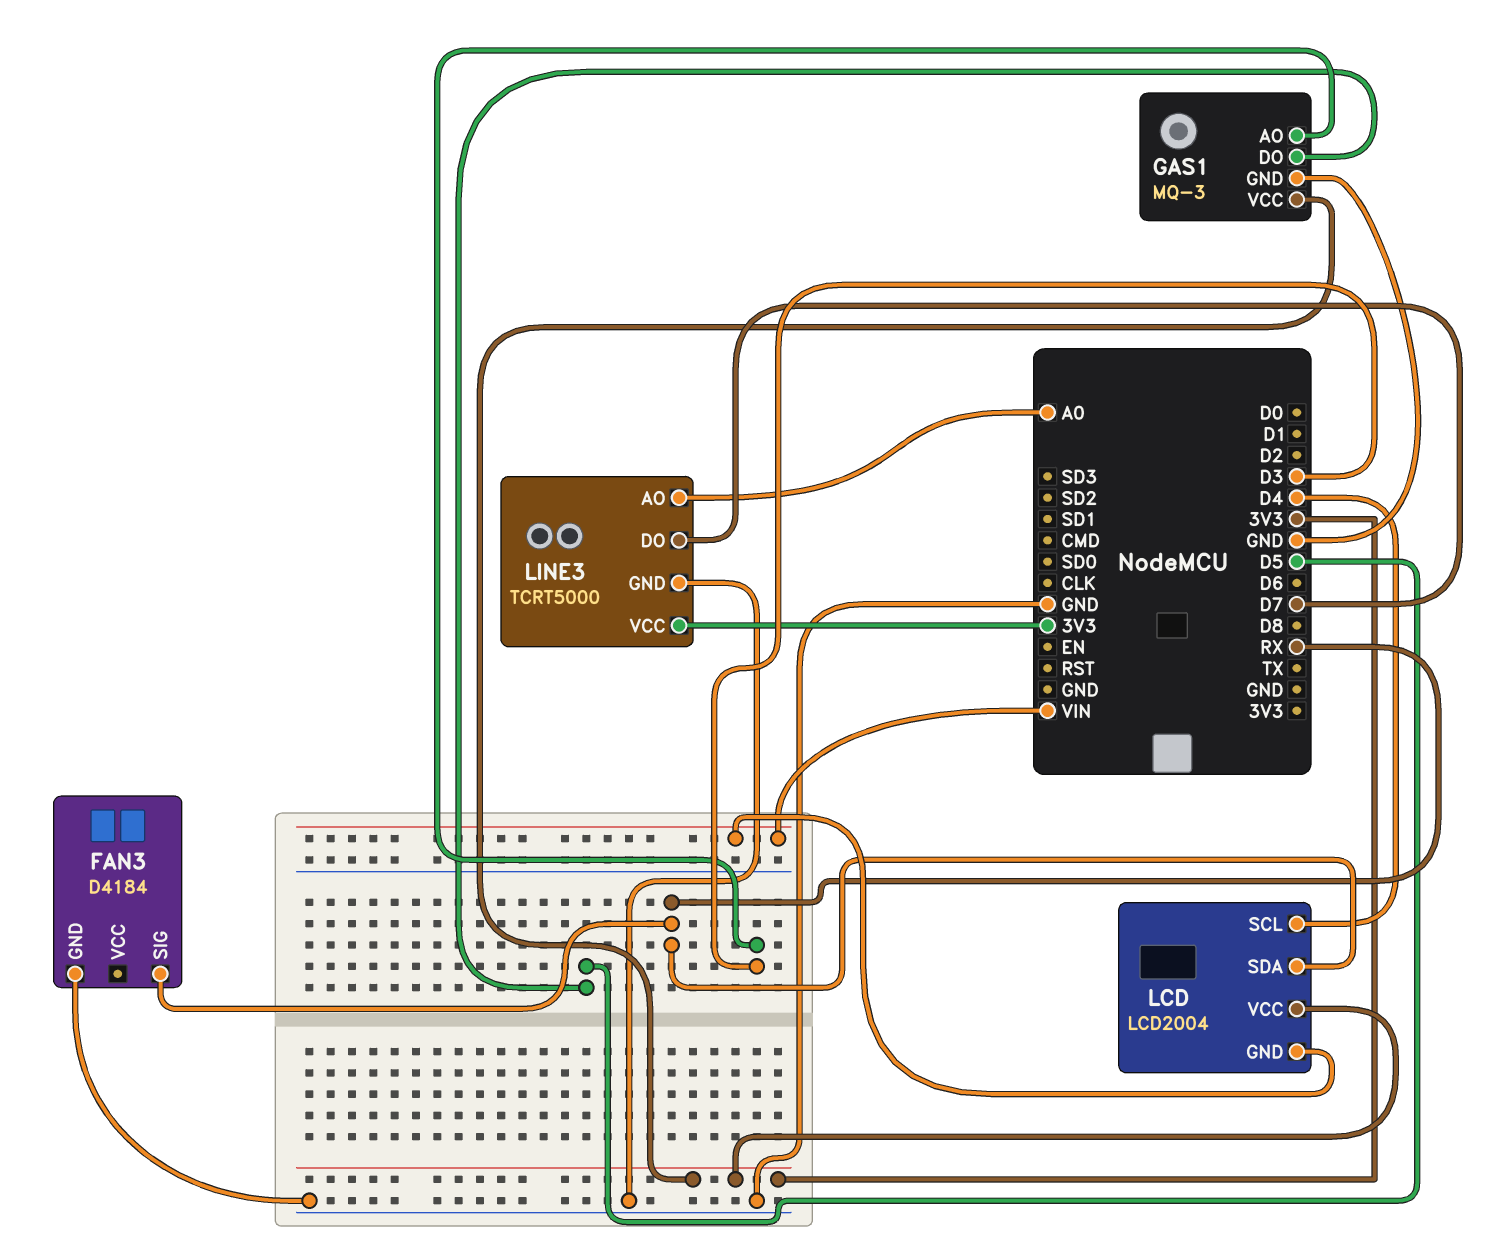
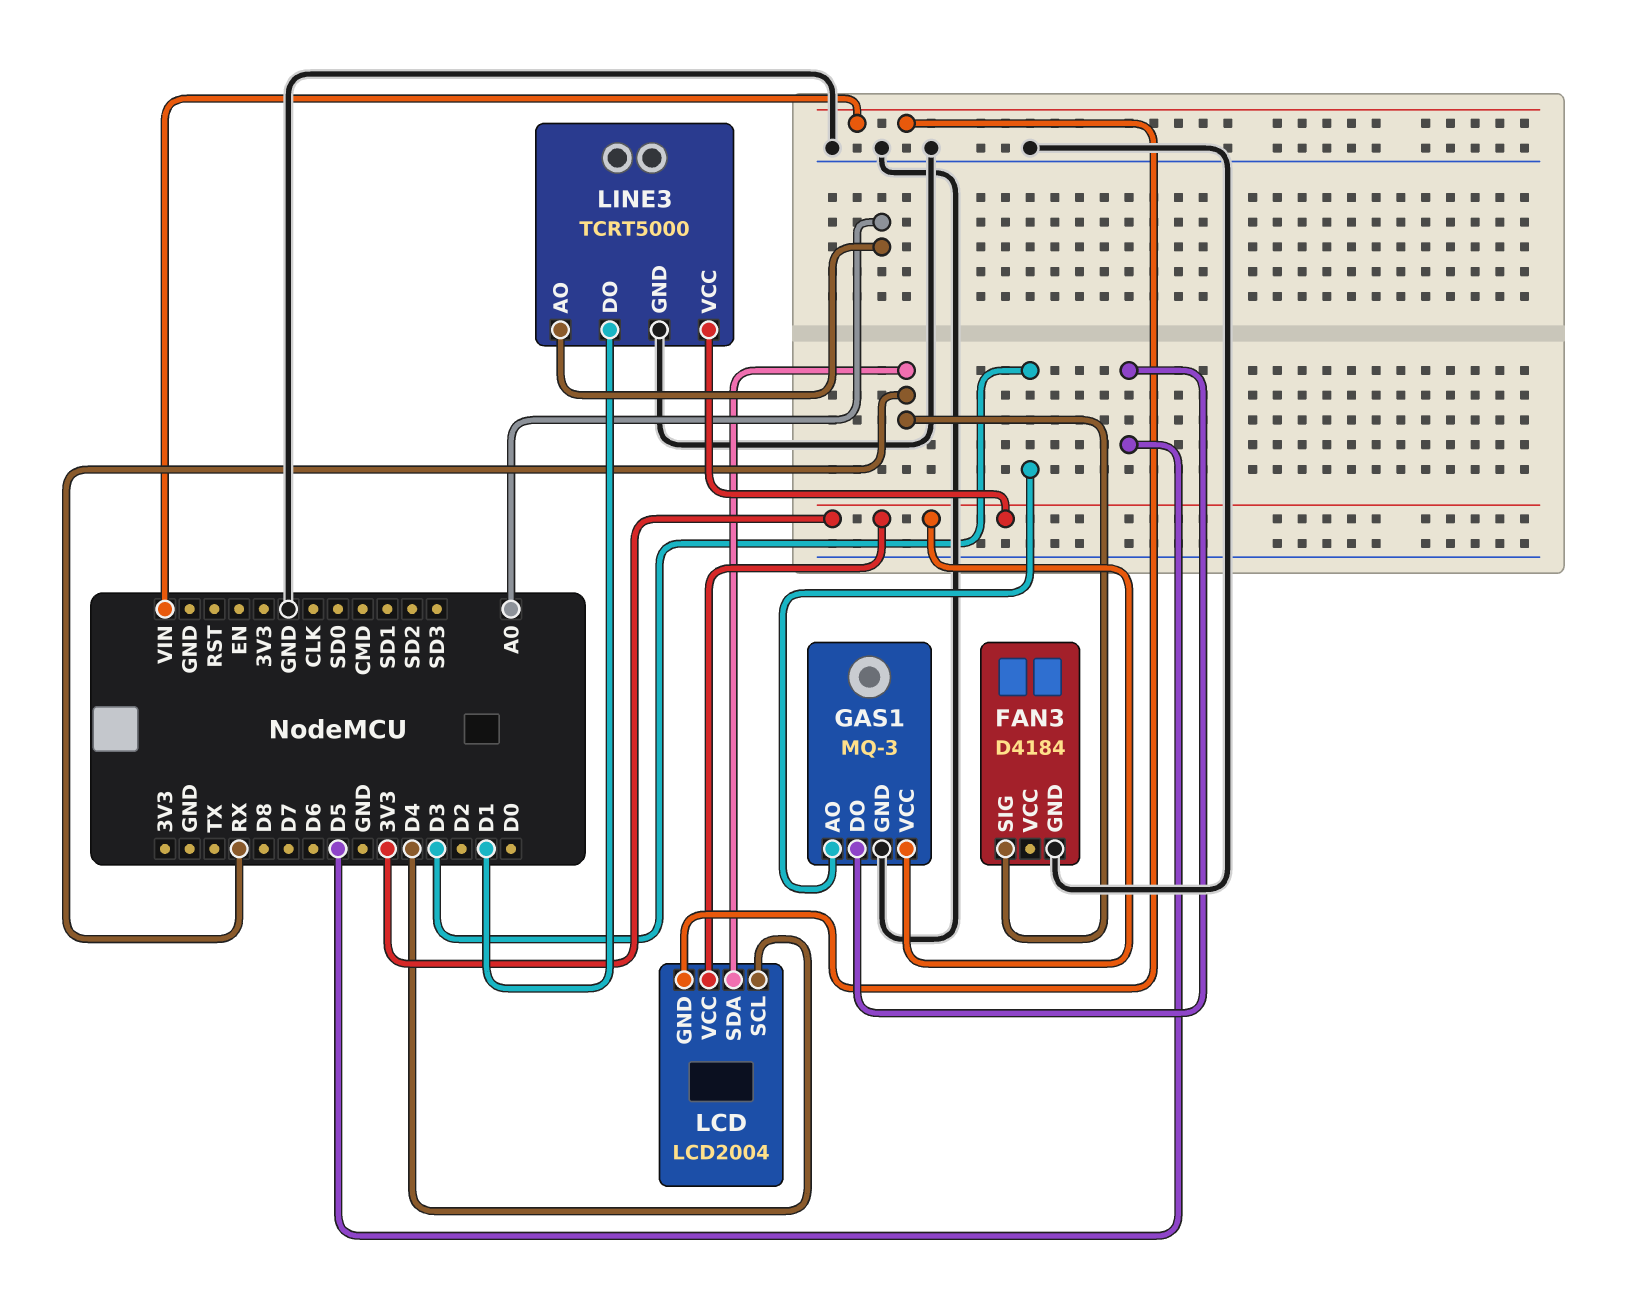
LINE3 pin DO: D7 -> D1

